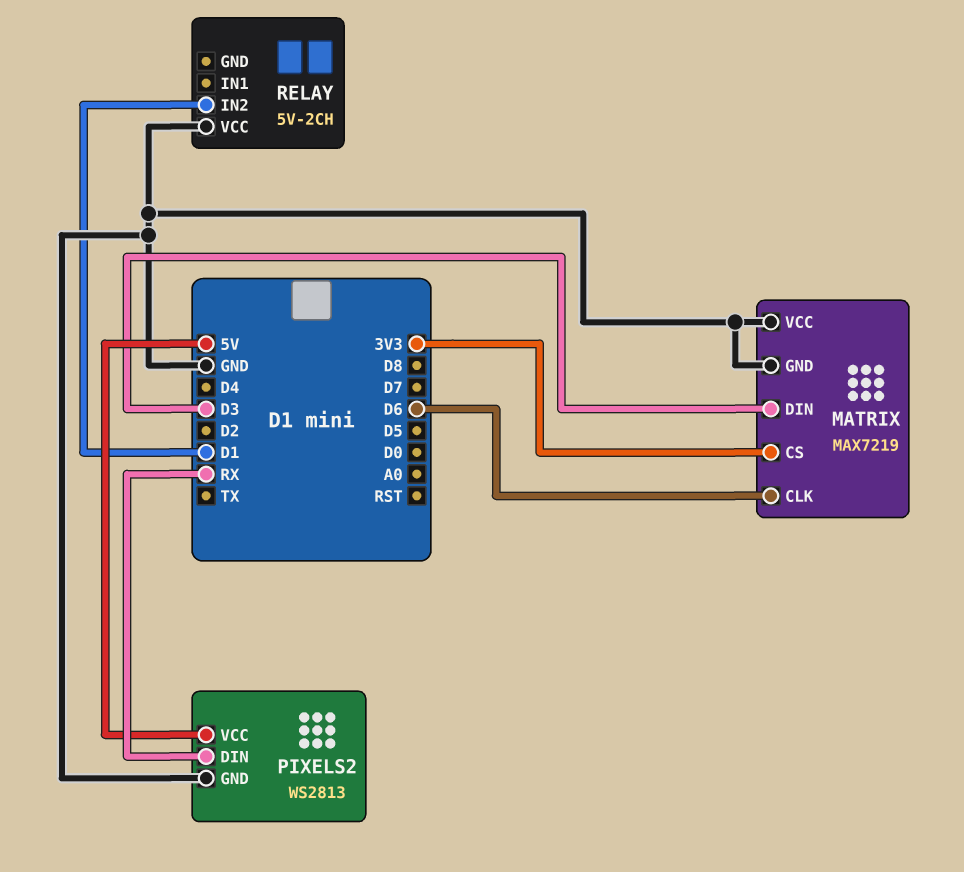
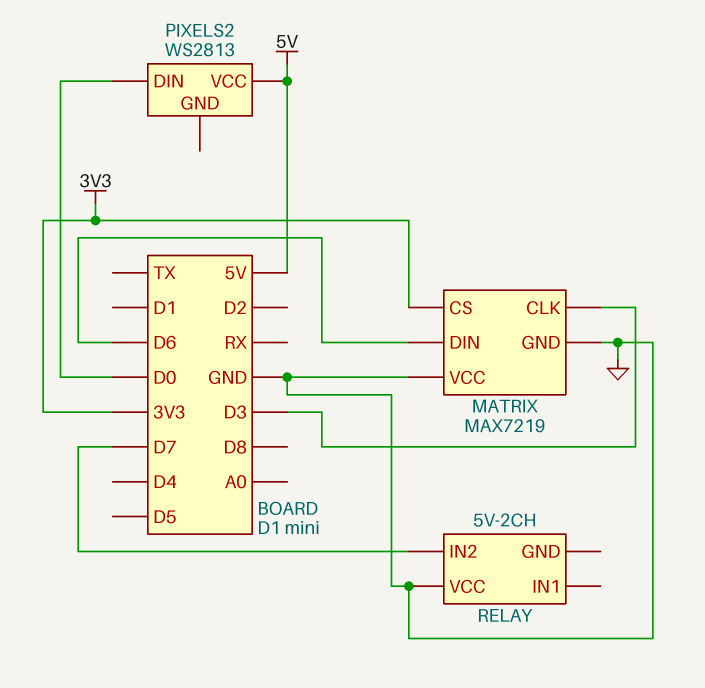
MATRIX pin CLK: D6 -> D3
MATRIX pin DIN: D3 -> D6
PIXELS2 pin DIN: RX -> D0
PIXELS2 pin GND: GND -> none
RELAY pin IN2: D1 -> D7

